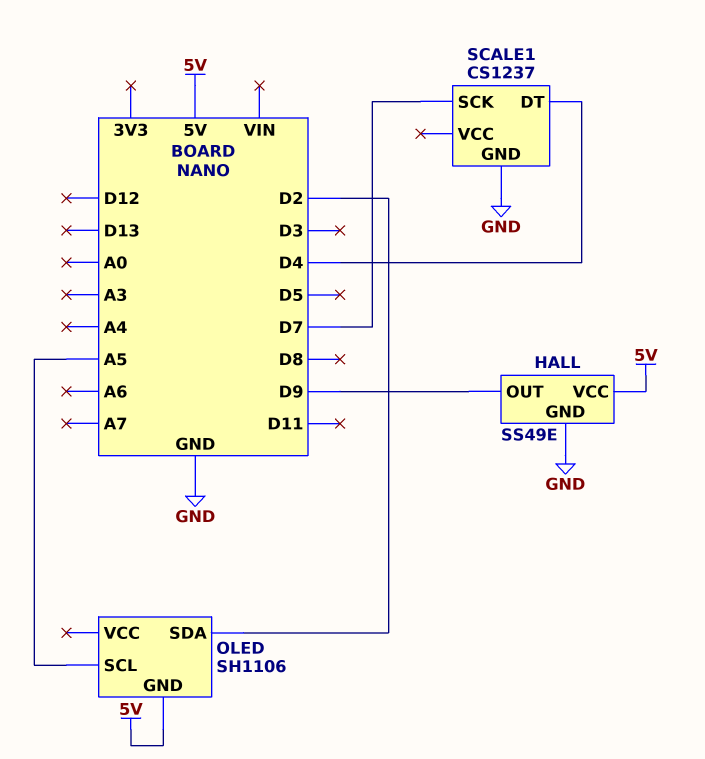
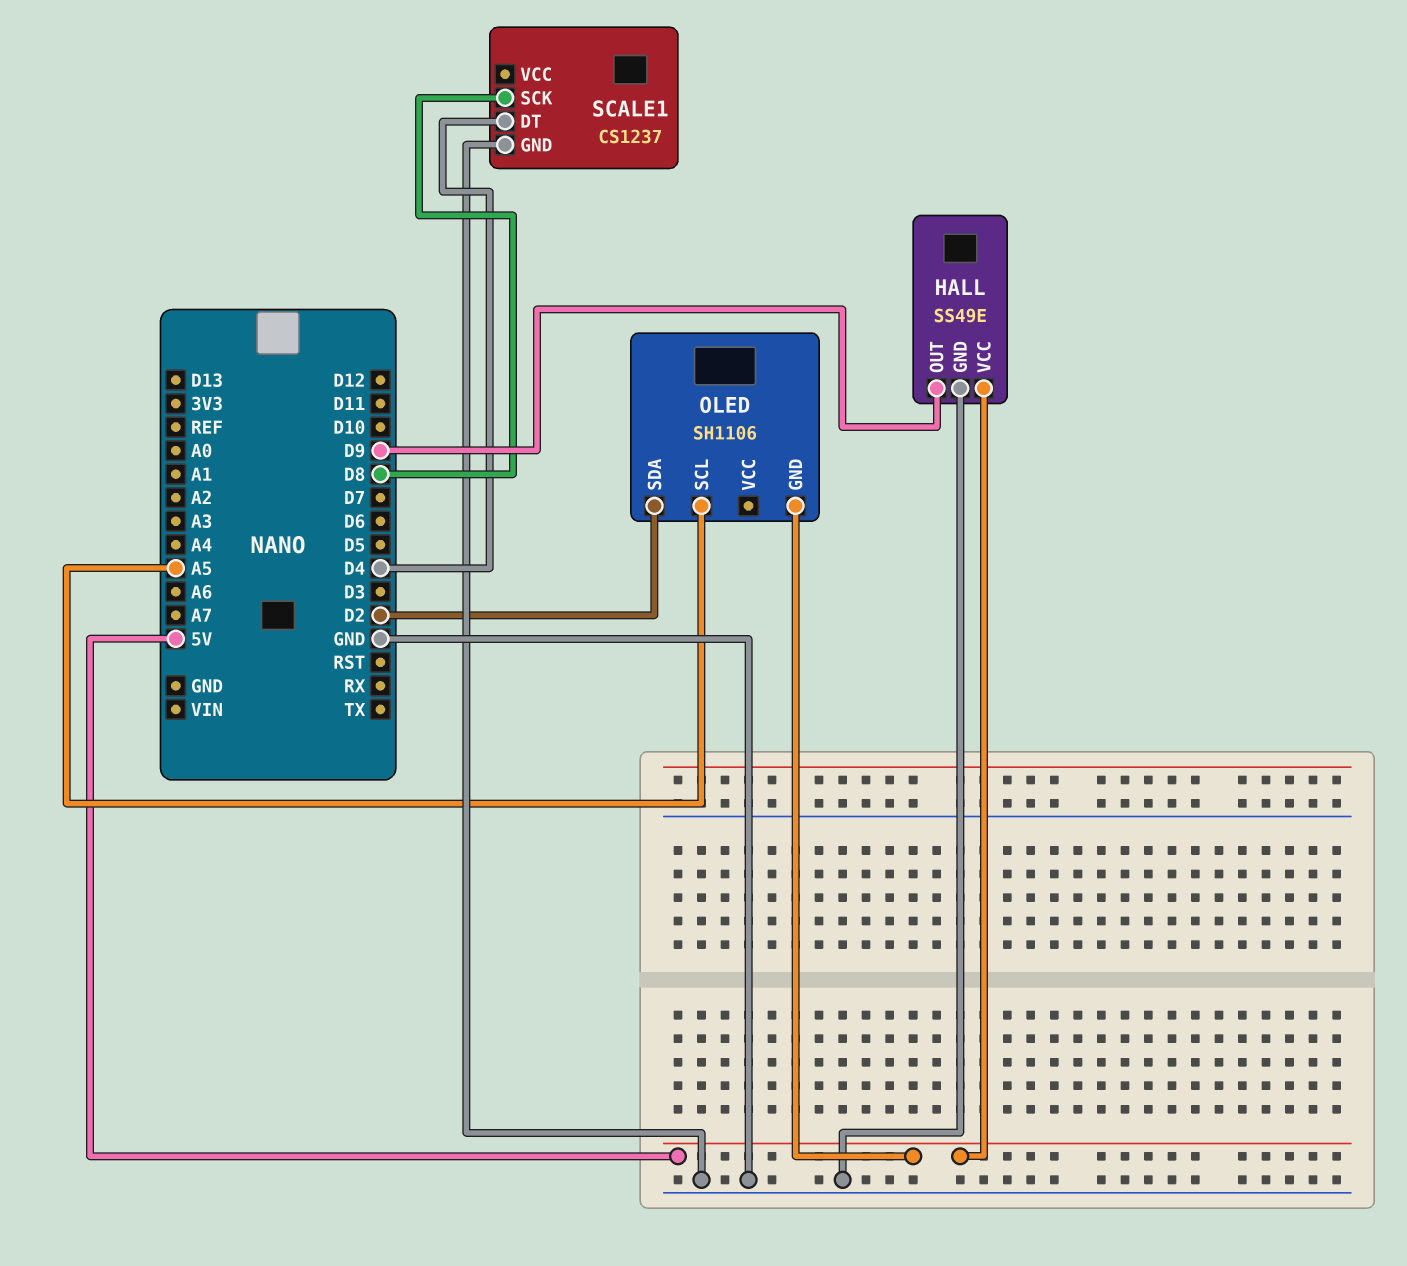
SCALE1 pin SCK: D7 -> D8

